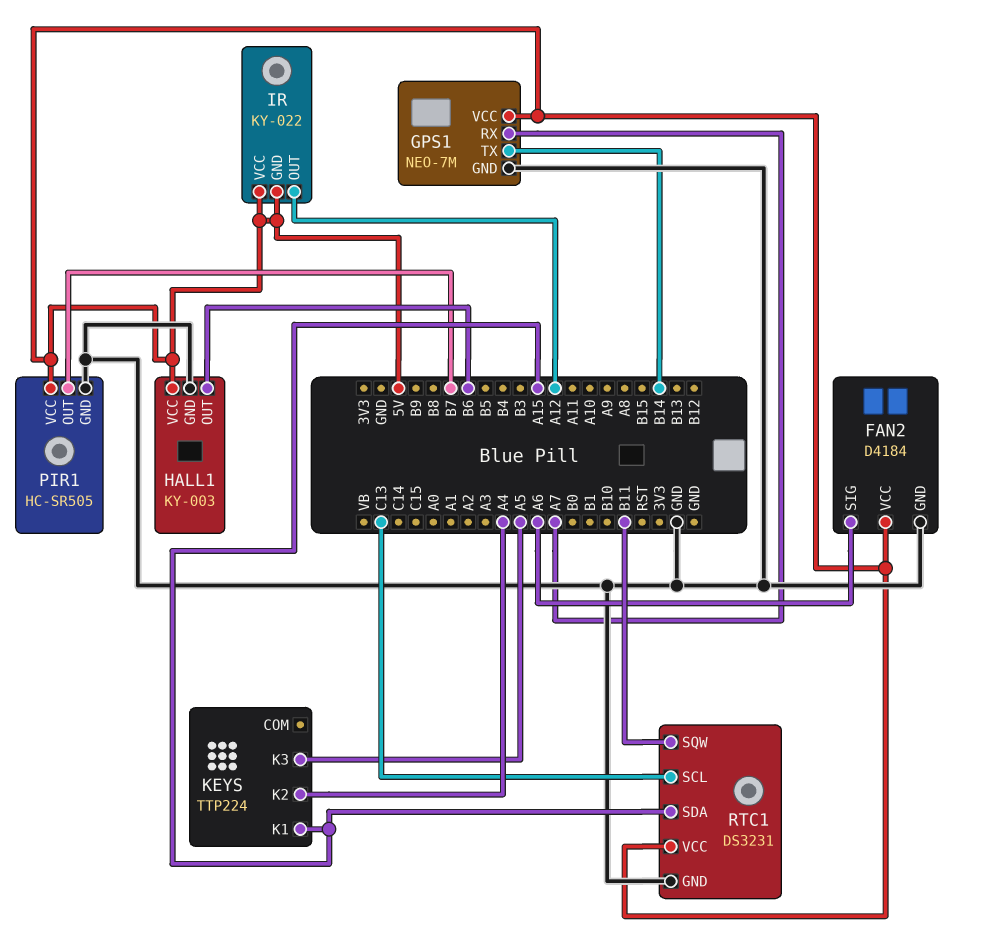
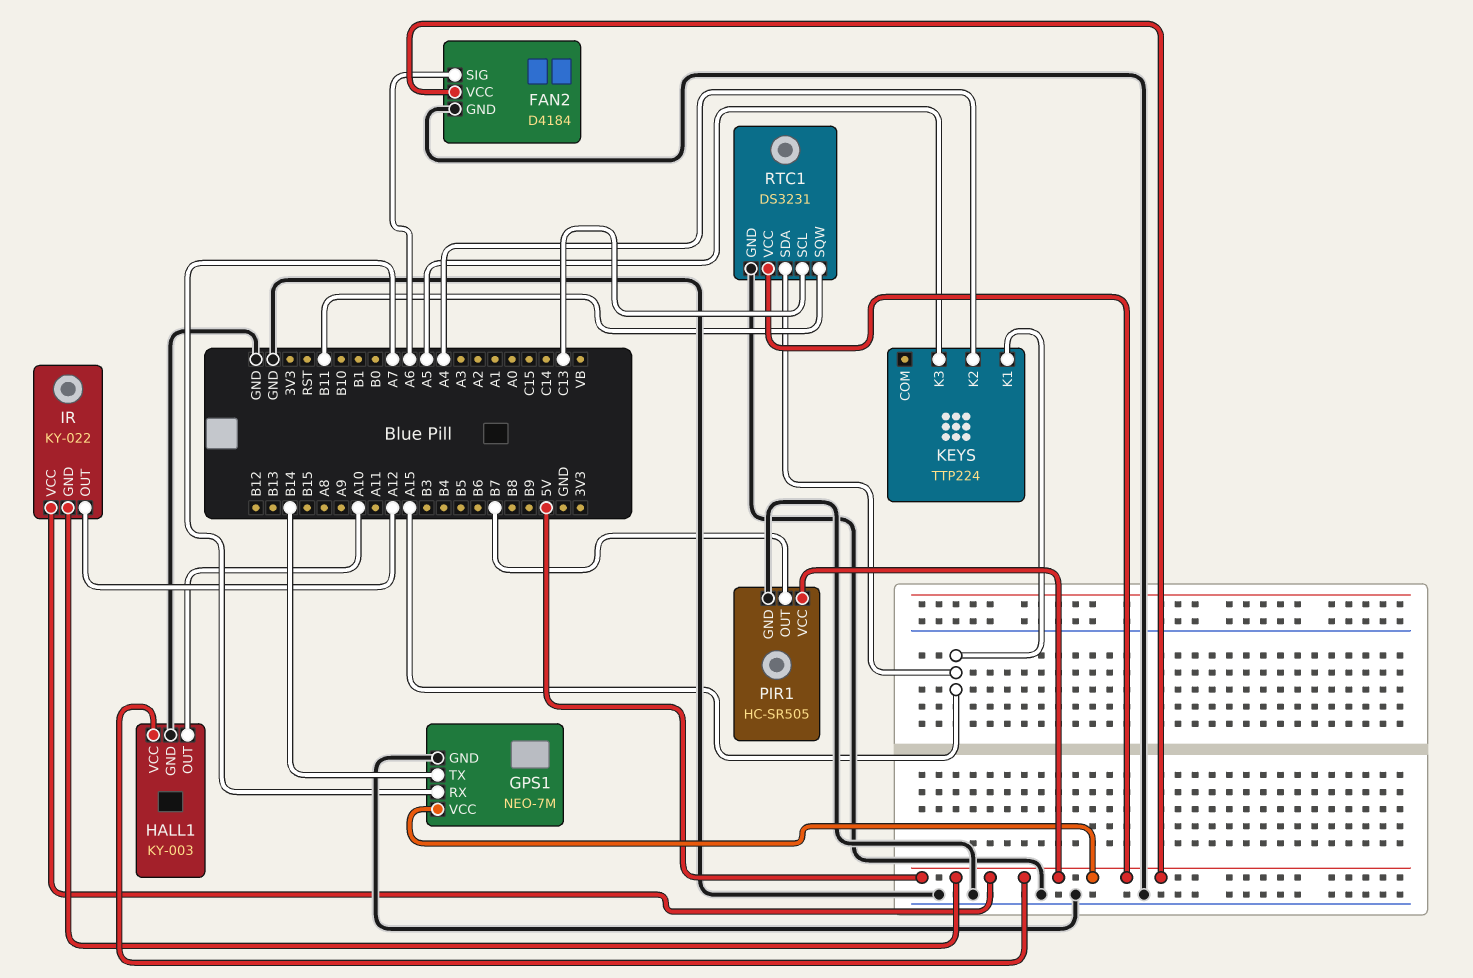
HALL1 pin OUT: B6 -> A10

